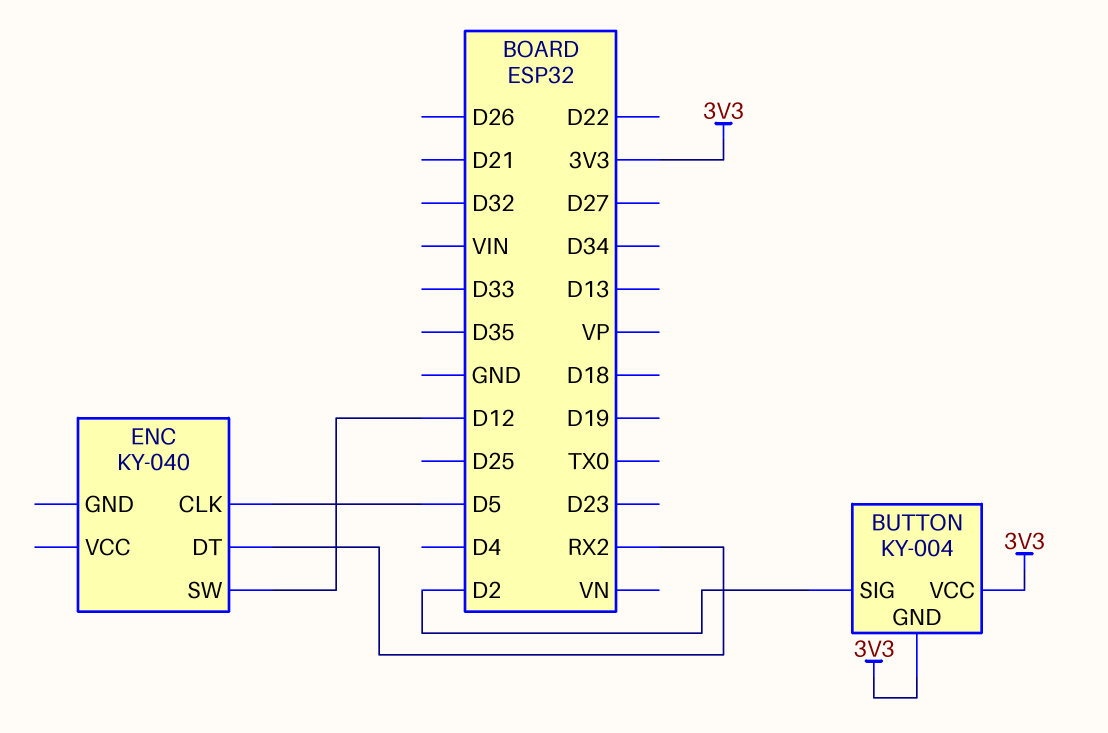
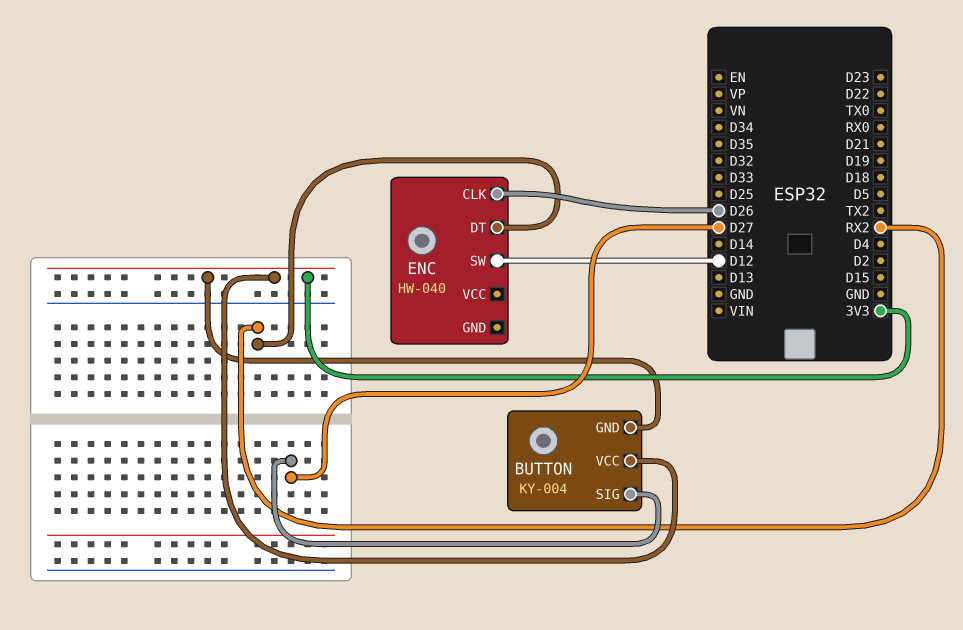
BUTTON pin SIG: D2 -> D27
ENC: KY-040 -> HW-040
ENC pin CLK: D5 -> D26

